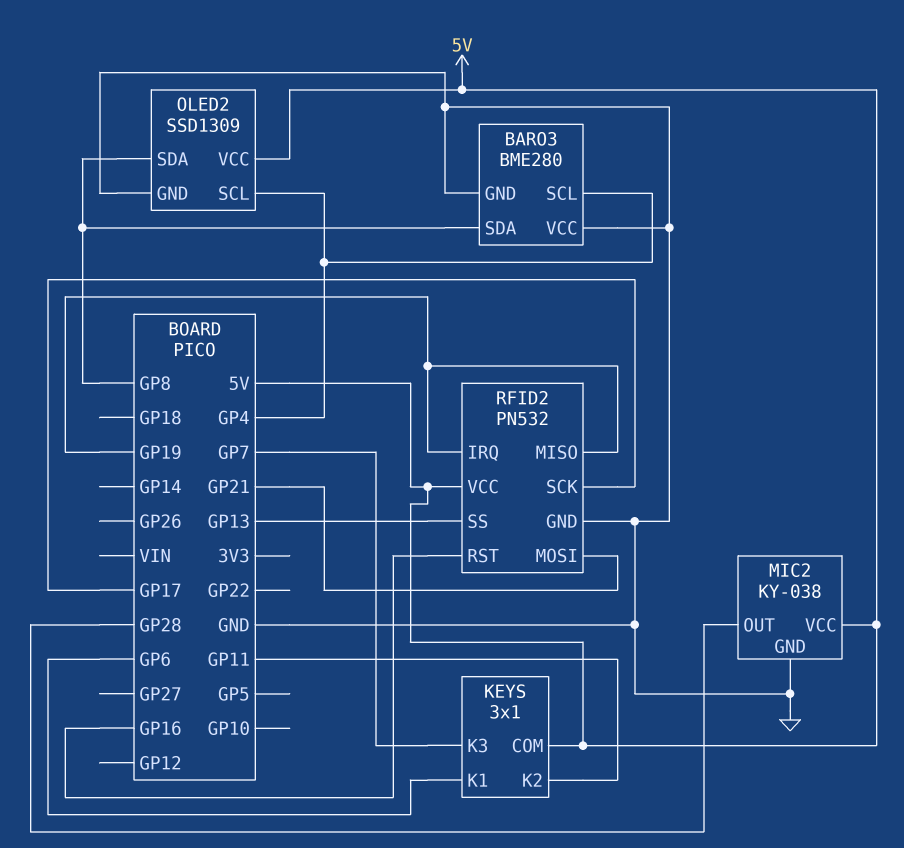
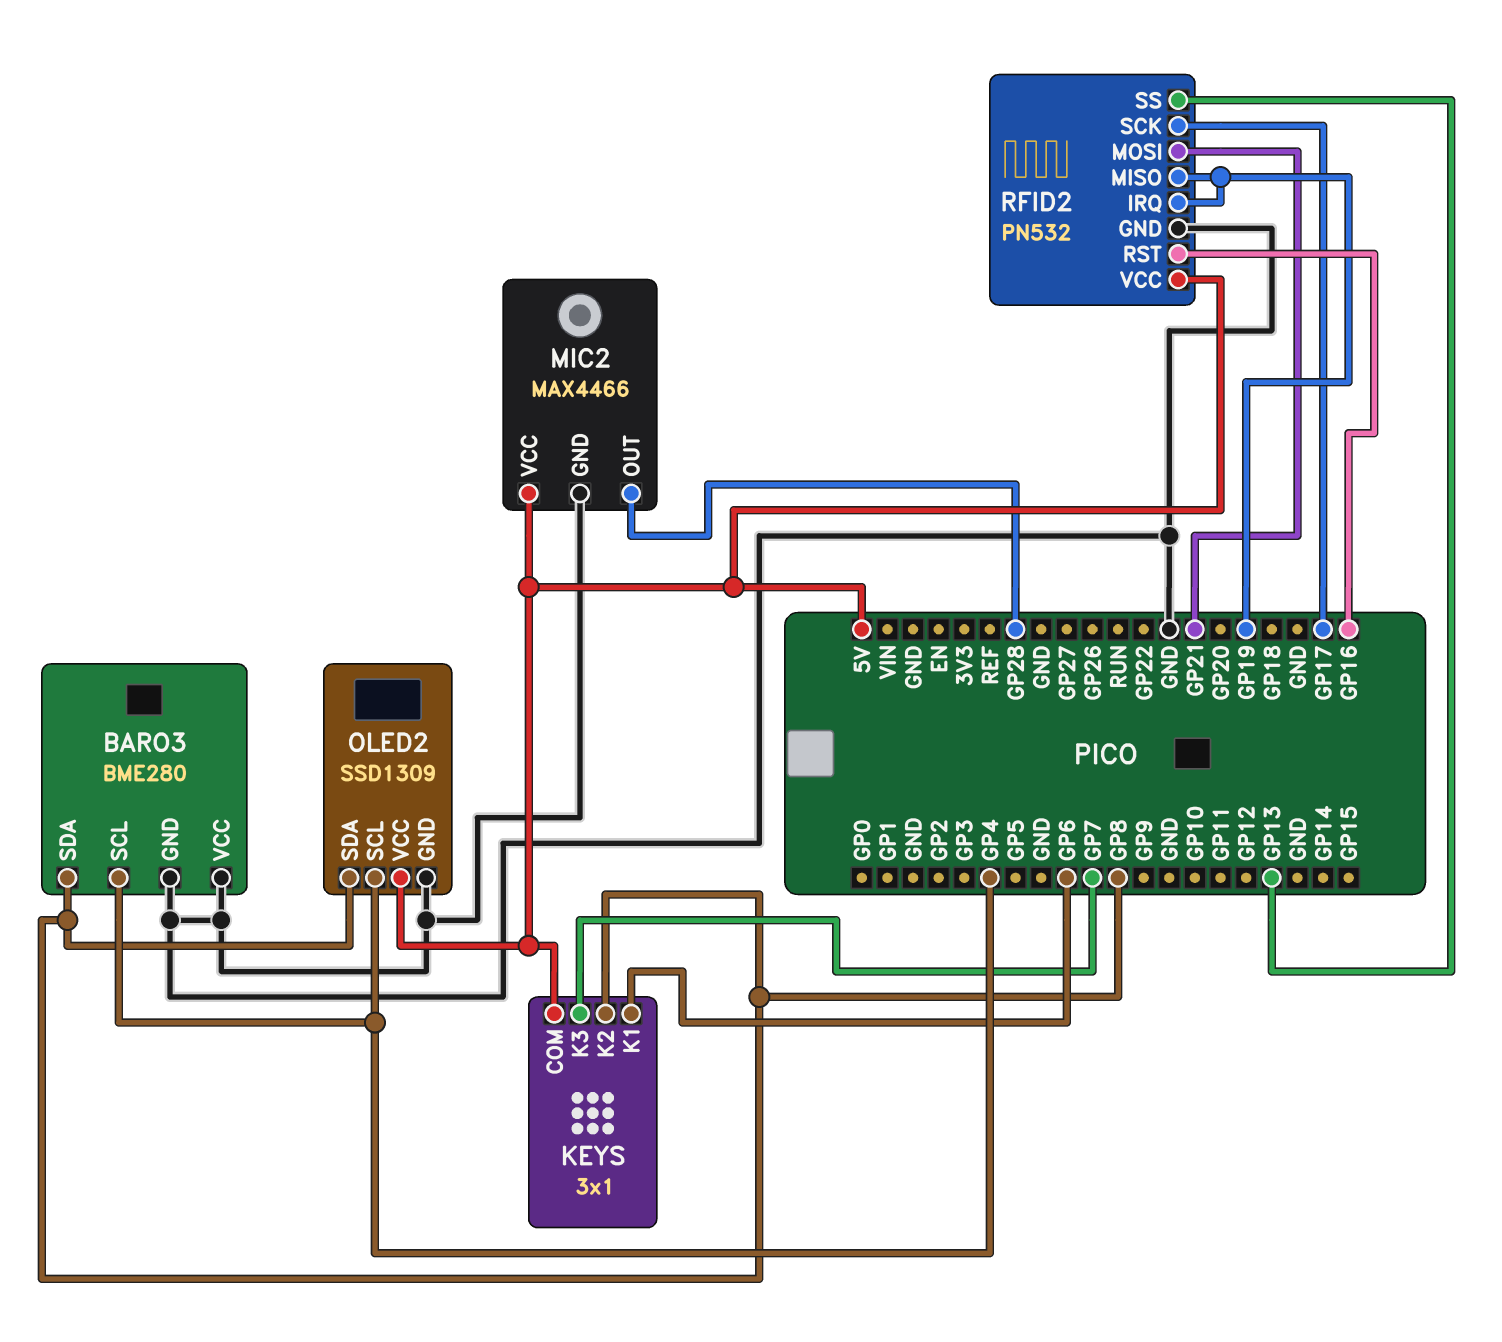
KEYS pin K2: GP11 -> GP8
MIC2: KY-038 -> MAX4466

